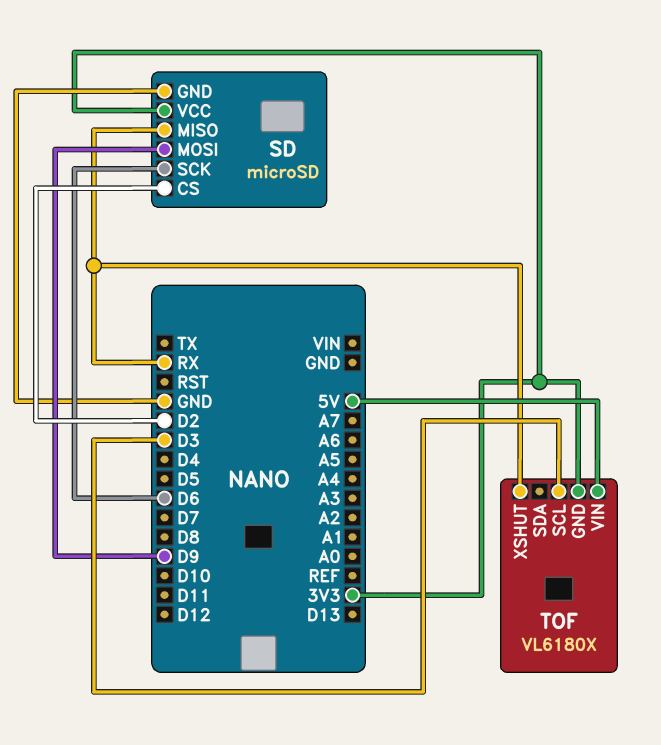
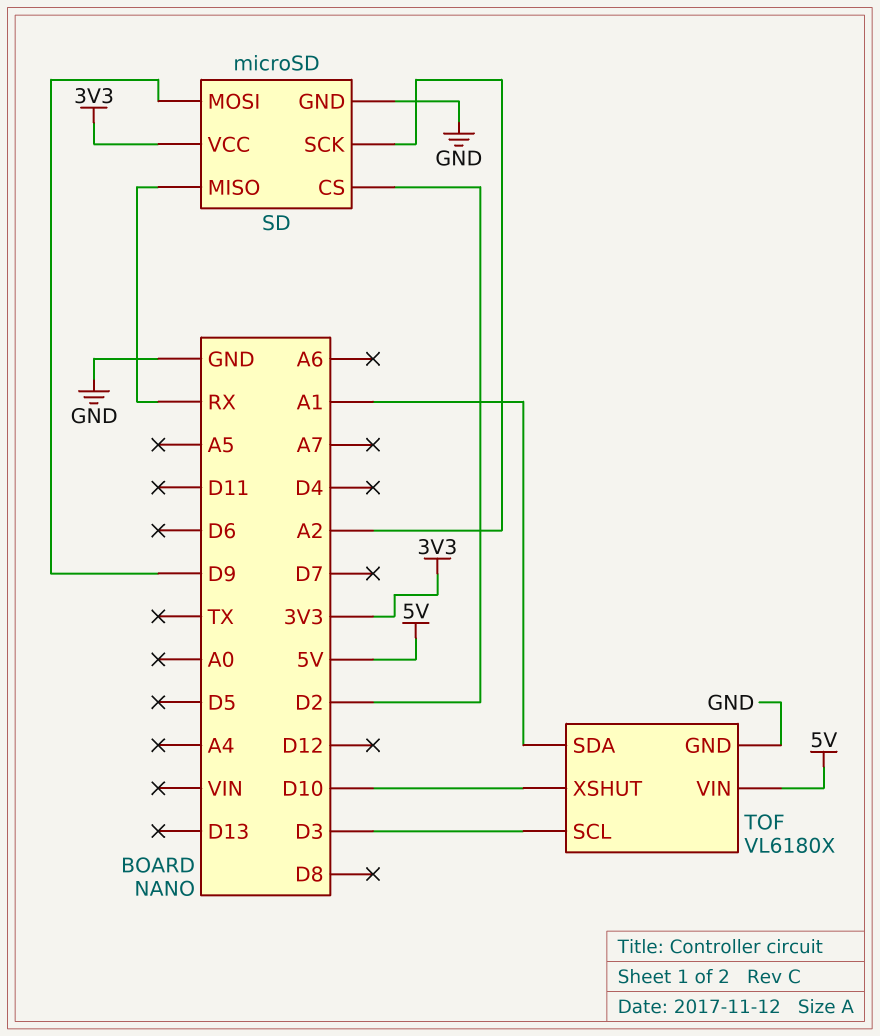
SD pin SCK: D6 -> A2
TOF pin GND: 3V3 -> GND
TOF pin SDA: none -> A1
TOF pin XSHUT: RX -> D10

